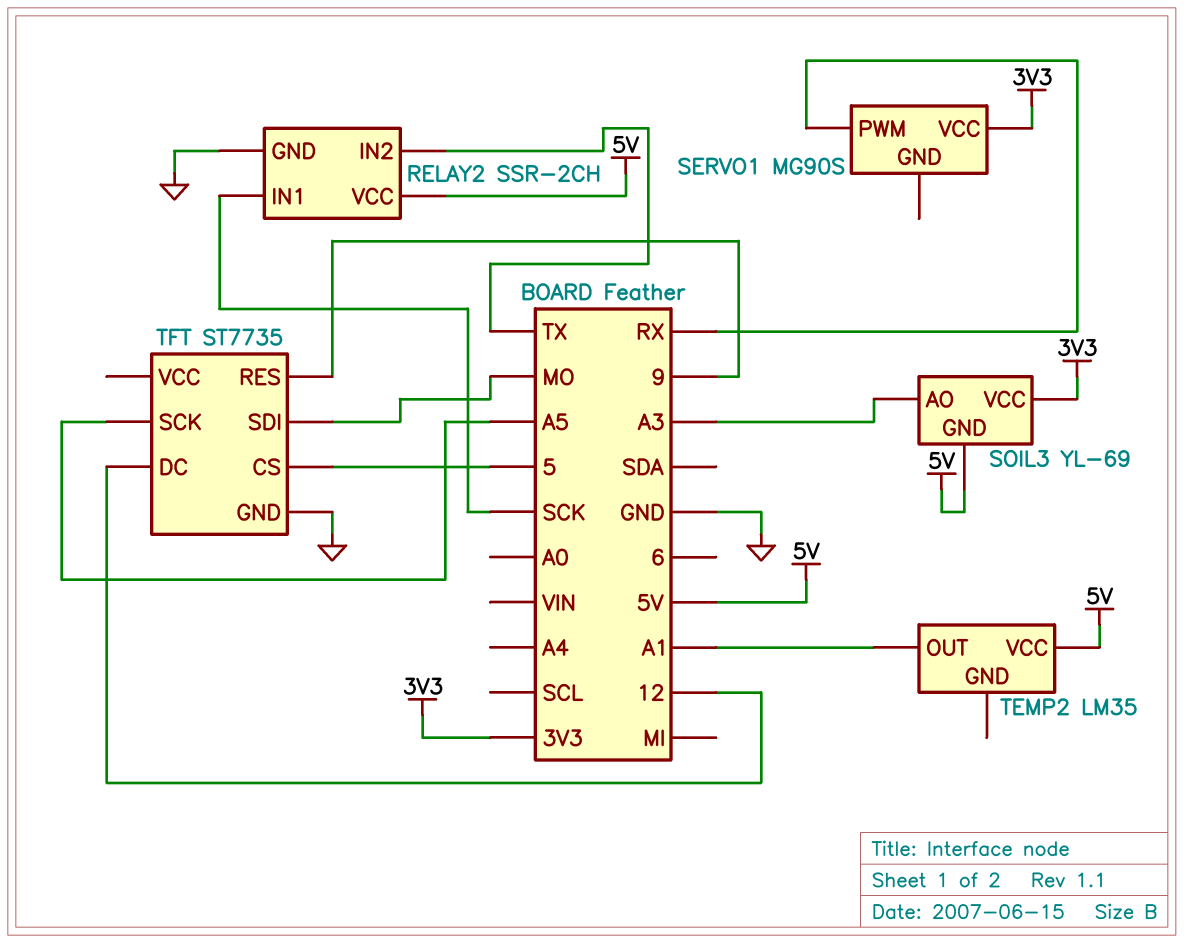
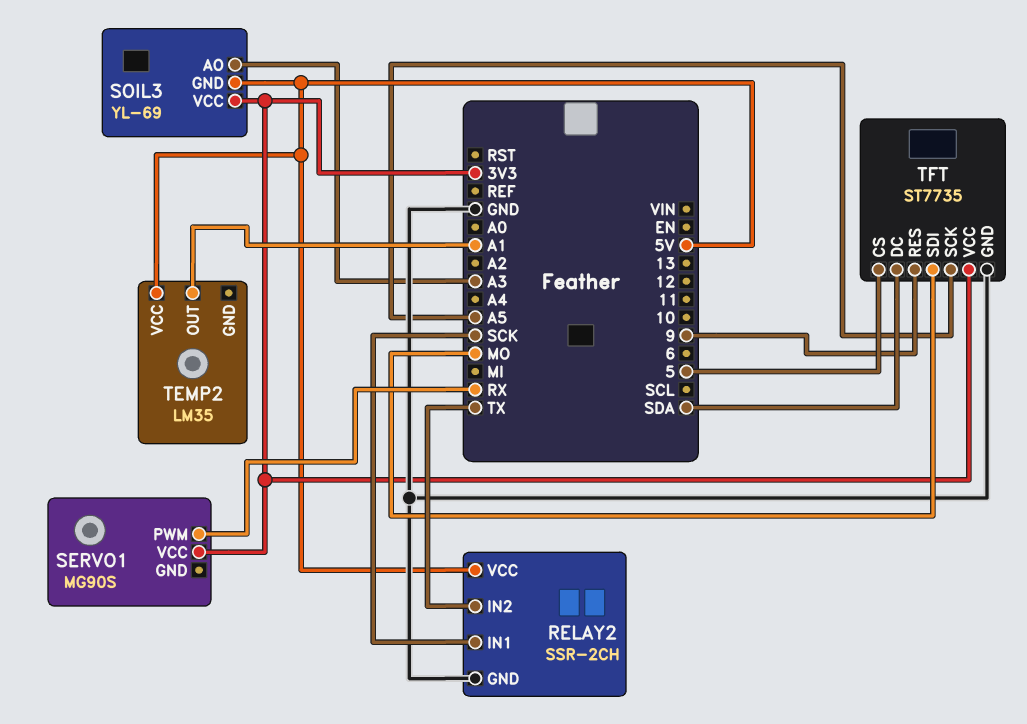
TFT pin DC: 12 -> SDA
TFT pin VCC: none -> 3V3

